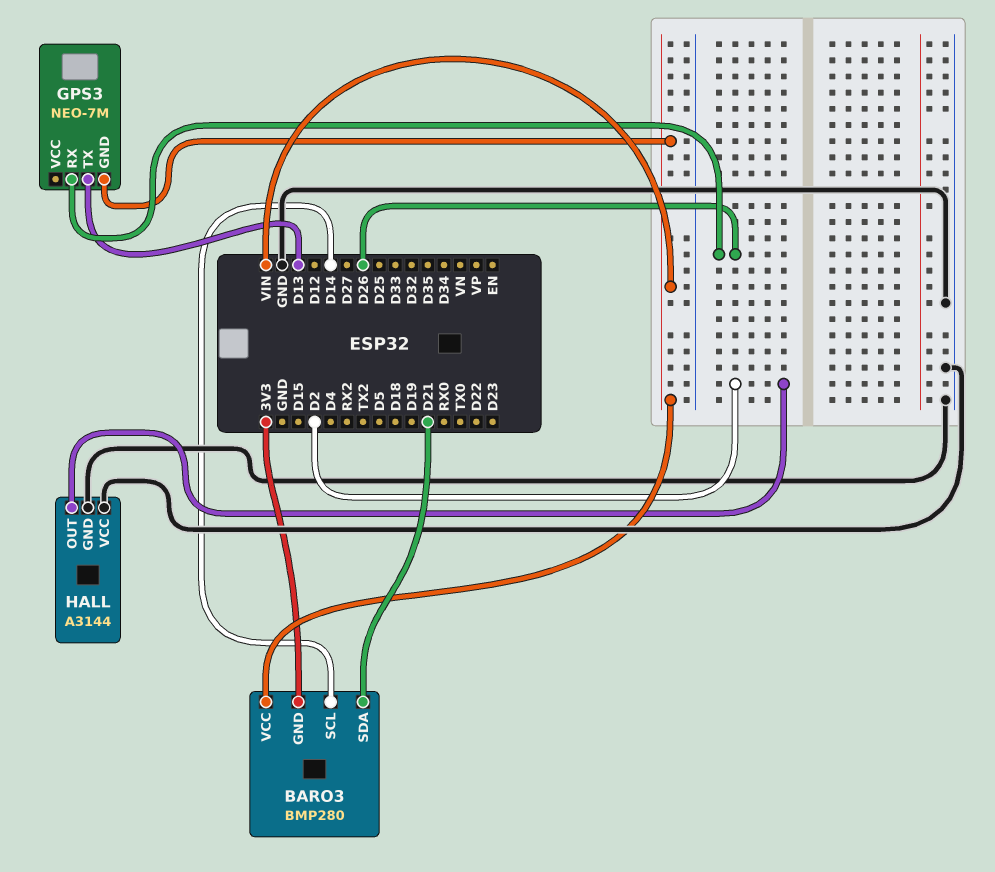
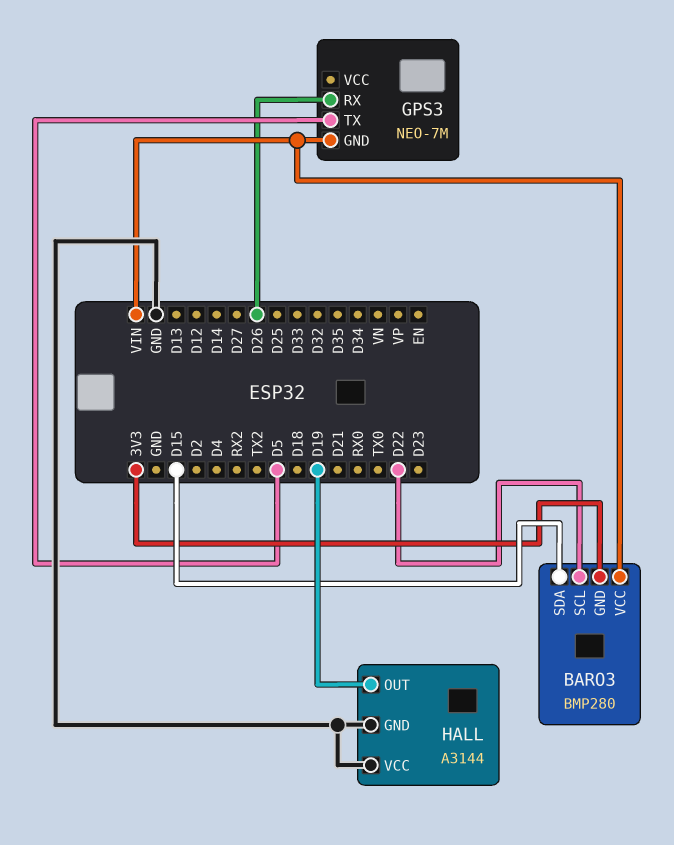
BARO3 pin SCL: D14 -> D22
BARO3 pin SDA: D21 -> D15
GPS3 pin TX: D13 -> D5
HALL pin OUT: D2 -> D19

